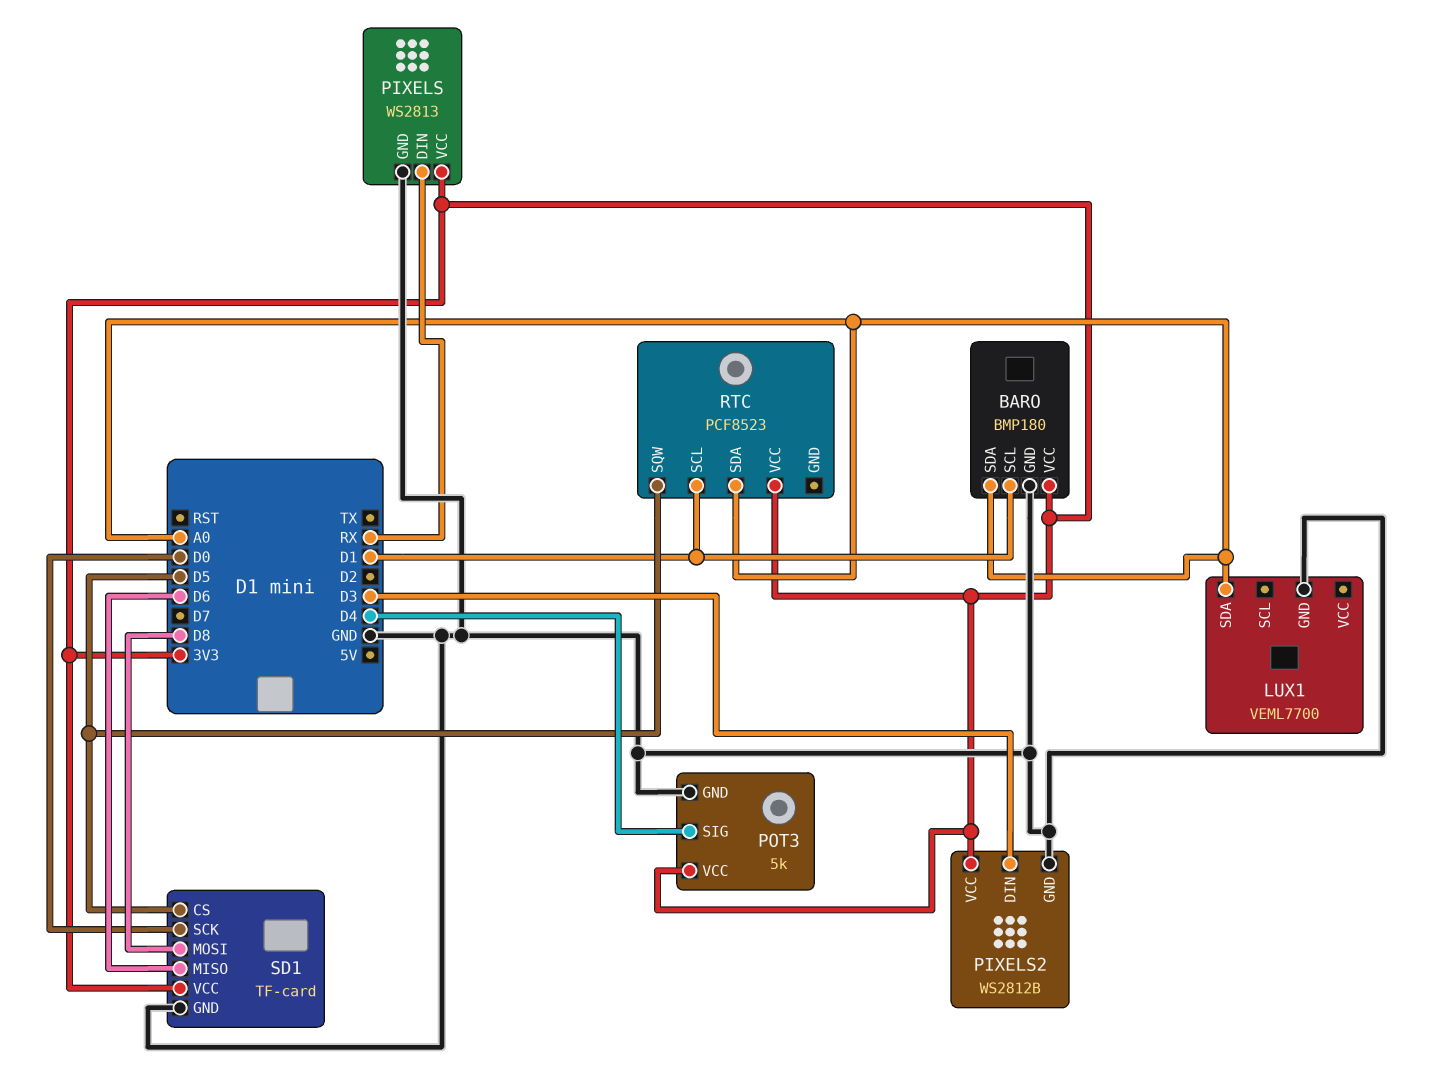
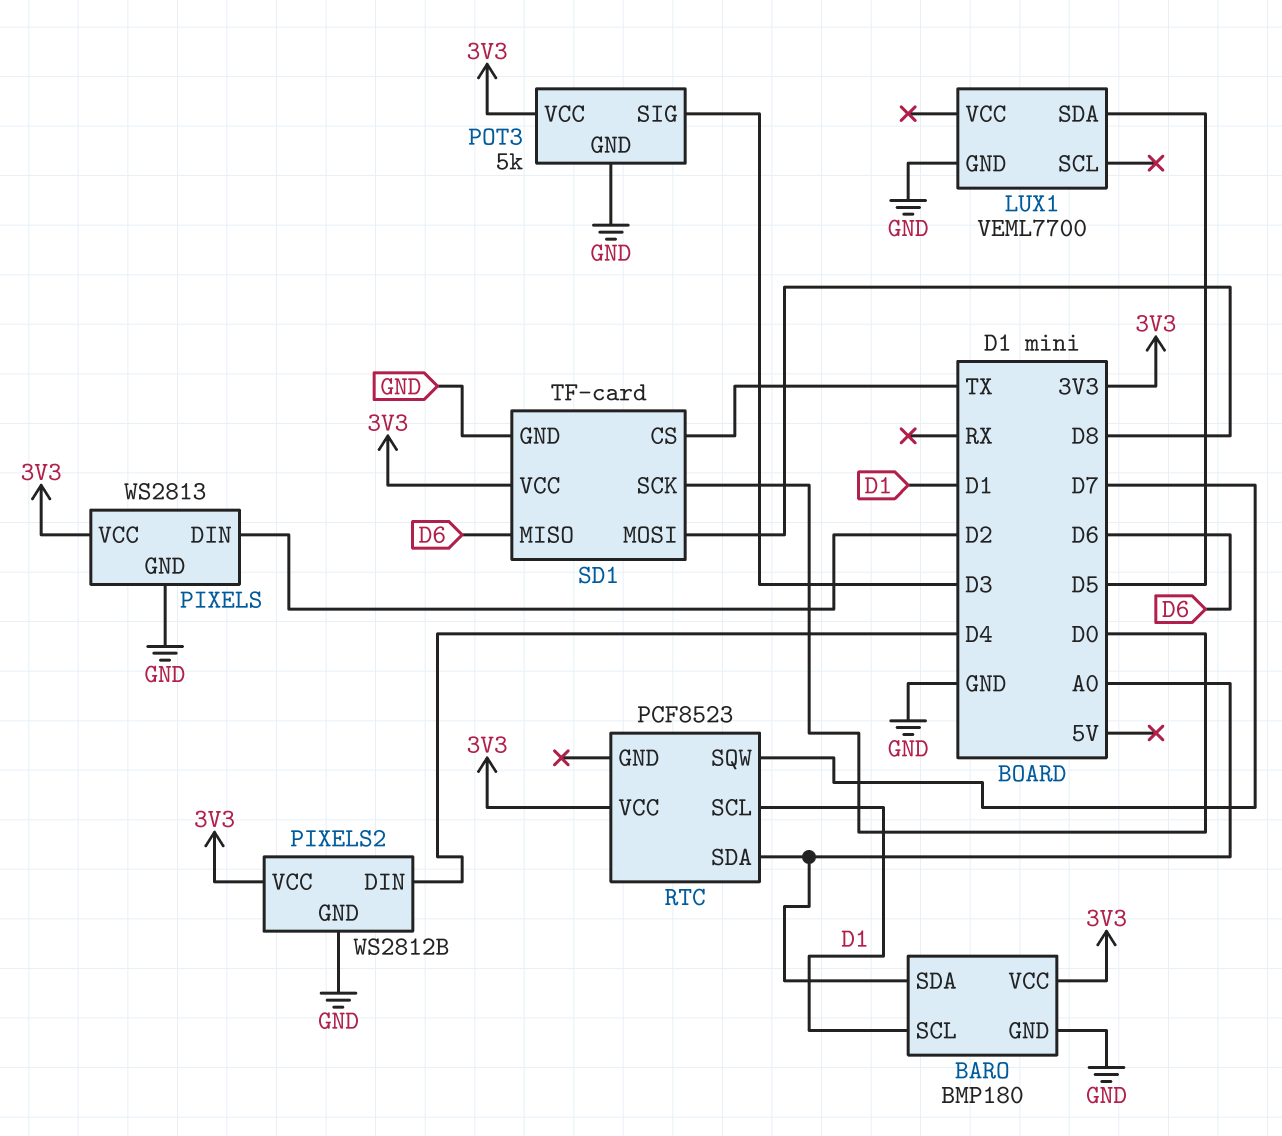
LUX1 pin SDA: A0 -> D5
PIXELS pin DIN: RX -> D2
PIXELS2 pin DIN: D3 -> D4
POT3 pin SIG: D4 -> D3
RTC pin SQW: D5 -> D7
SD1 pin CS: D5 -> TX

